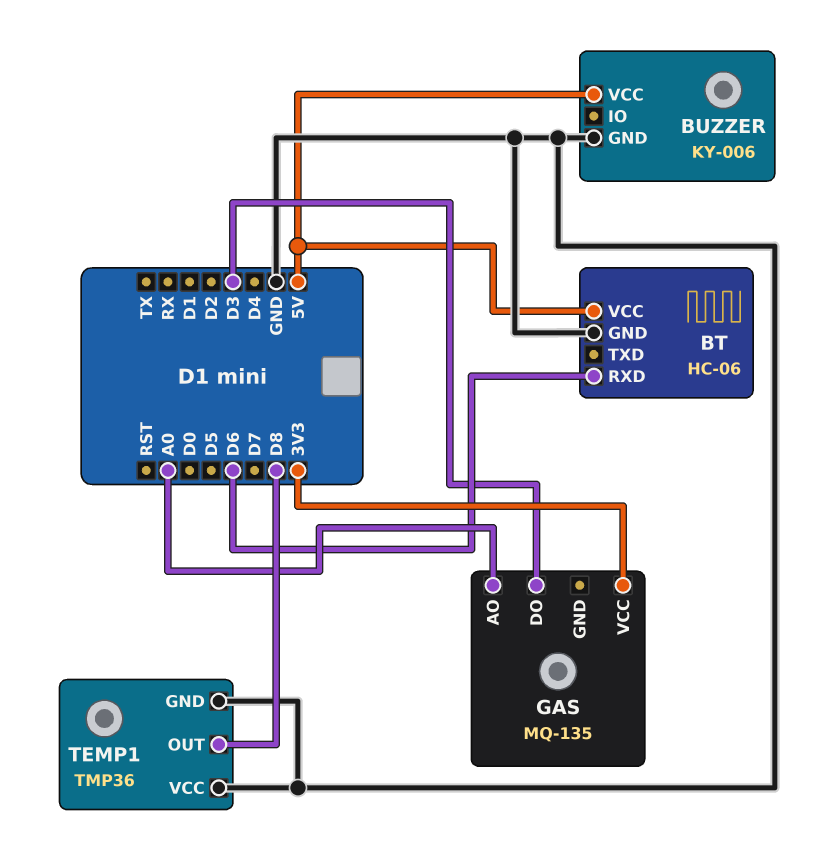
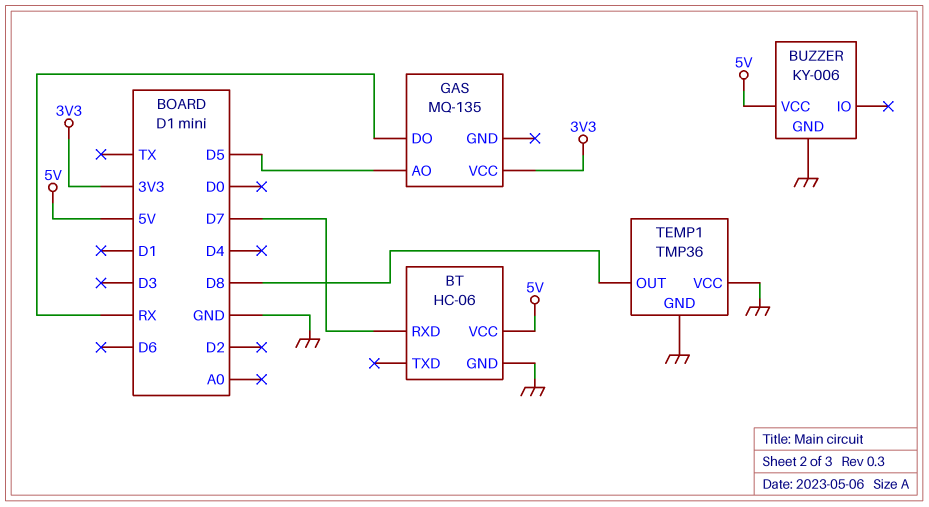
BT pin RXD: D6 -> D7
GAS pin AO: A0 -> D5
GAS pin DO: D3 -> RX

